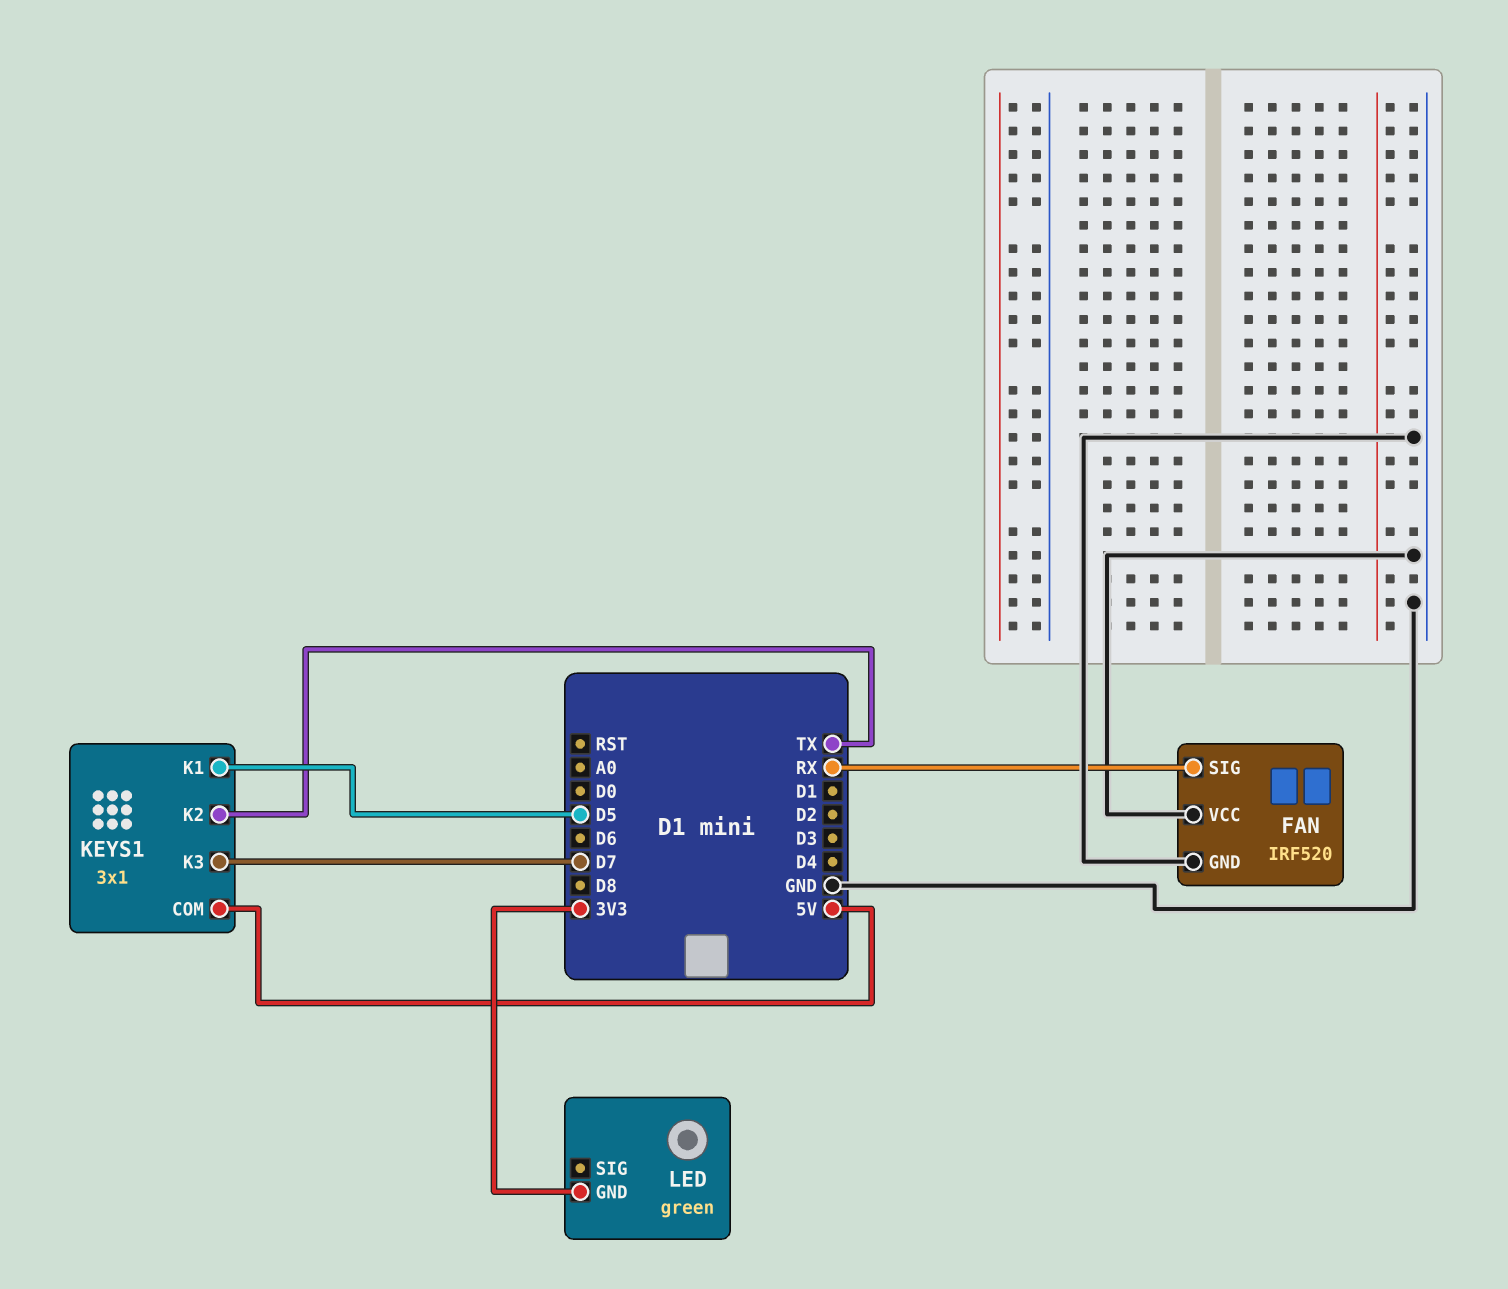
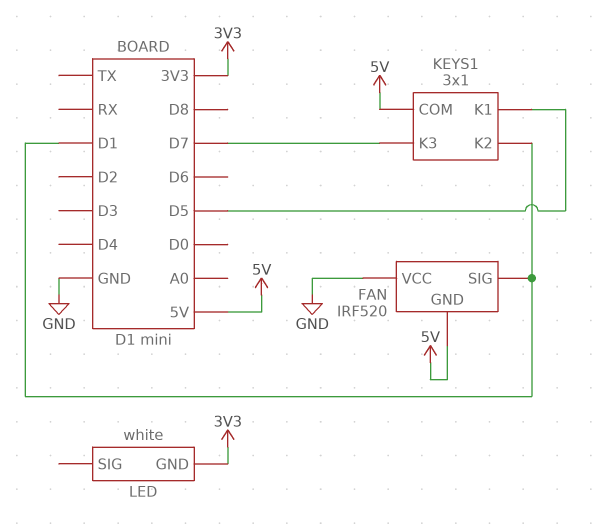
FAN pin GND: GND -> 5V
FAN pin SIG: RX -> D1
KEYS1 pin K2: TX -> D1
LED: green -> white

